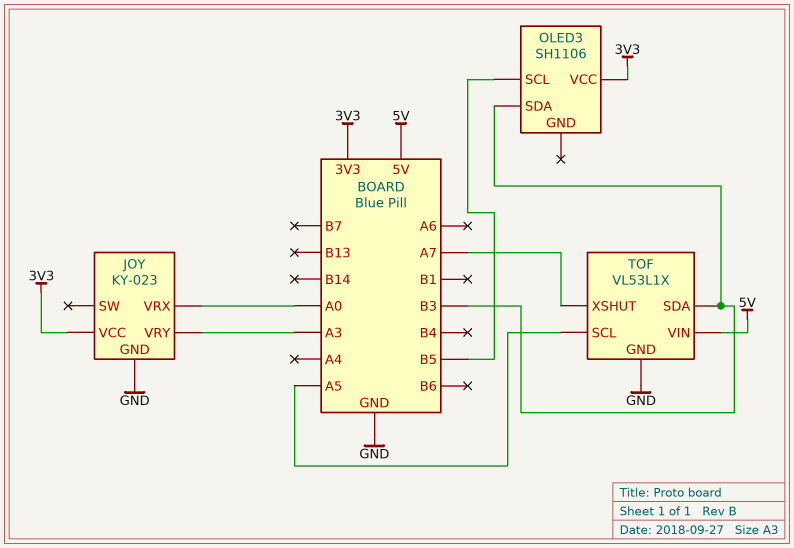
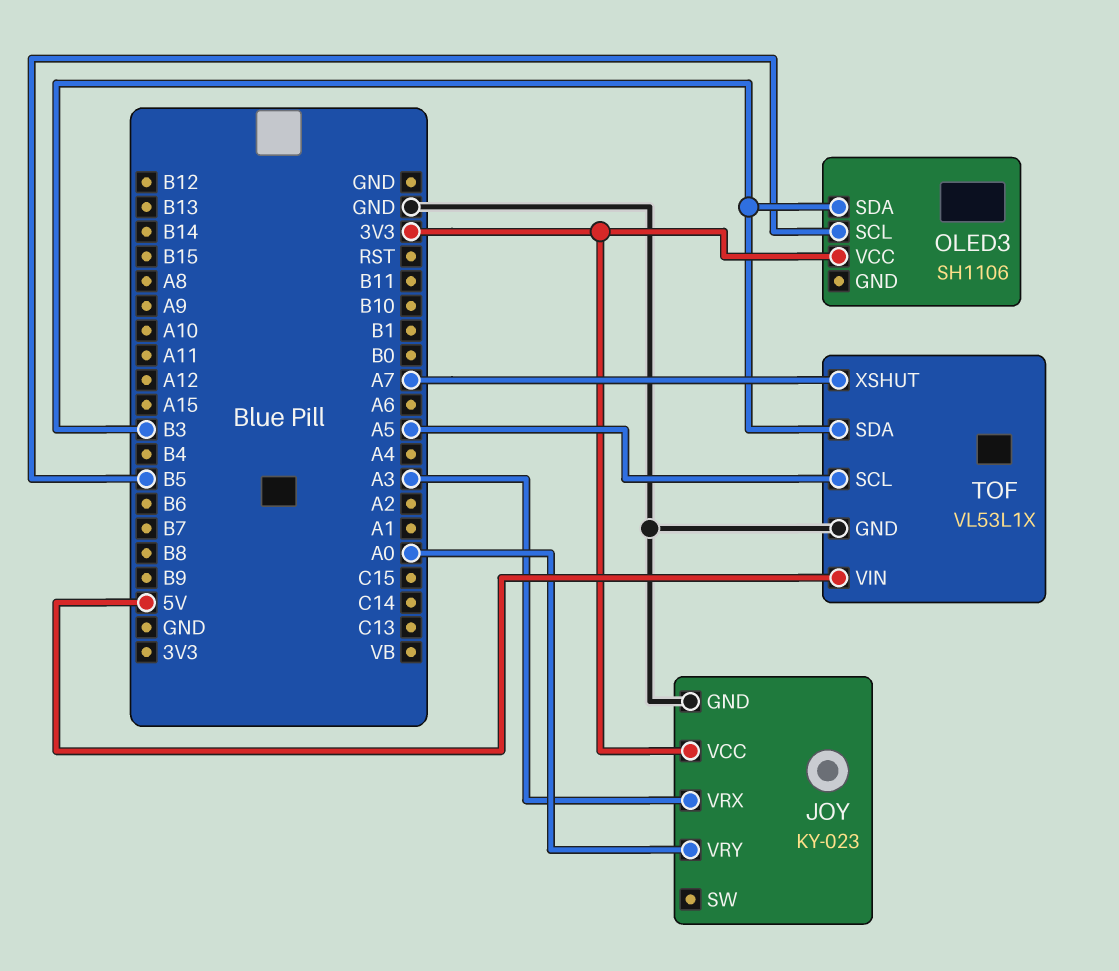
JOY pin VRX: A0 -> A3
JOY pin VRY: A3 -> A0

